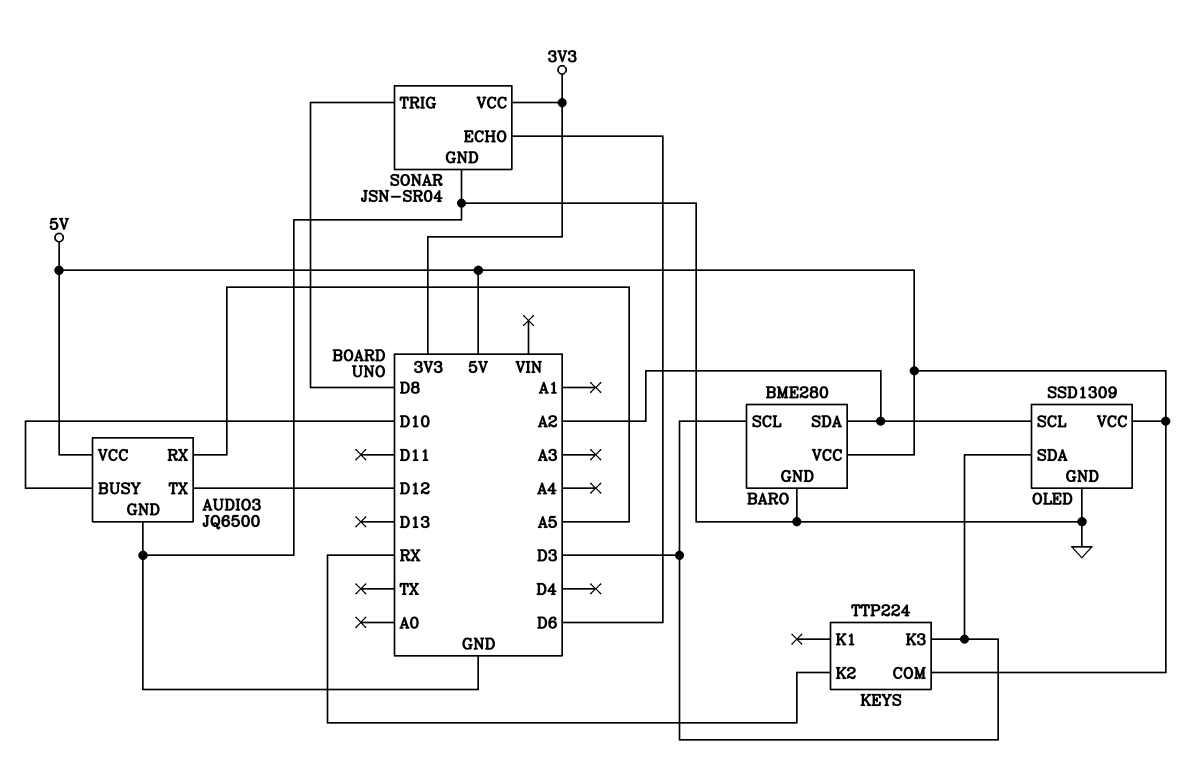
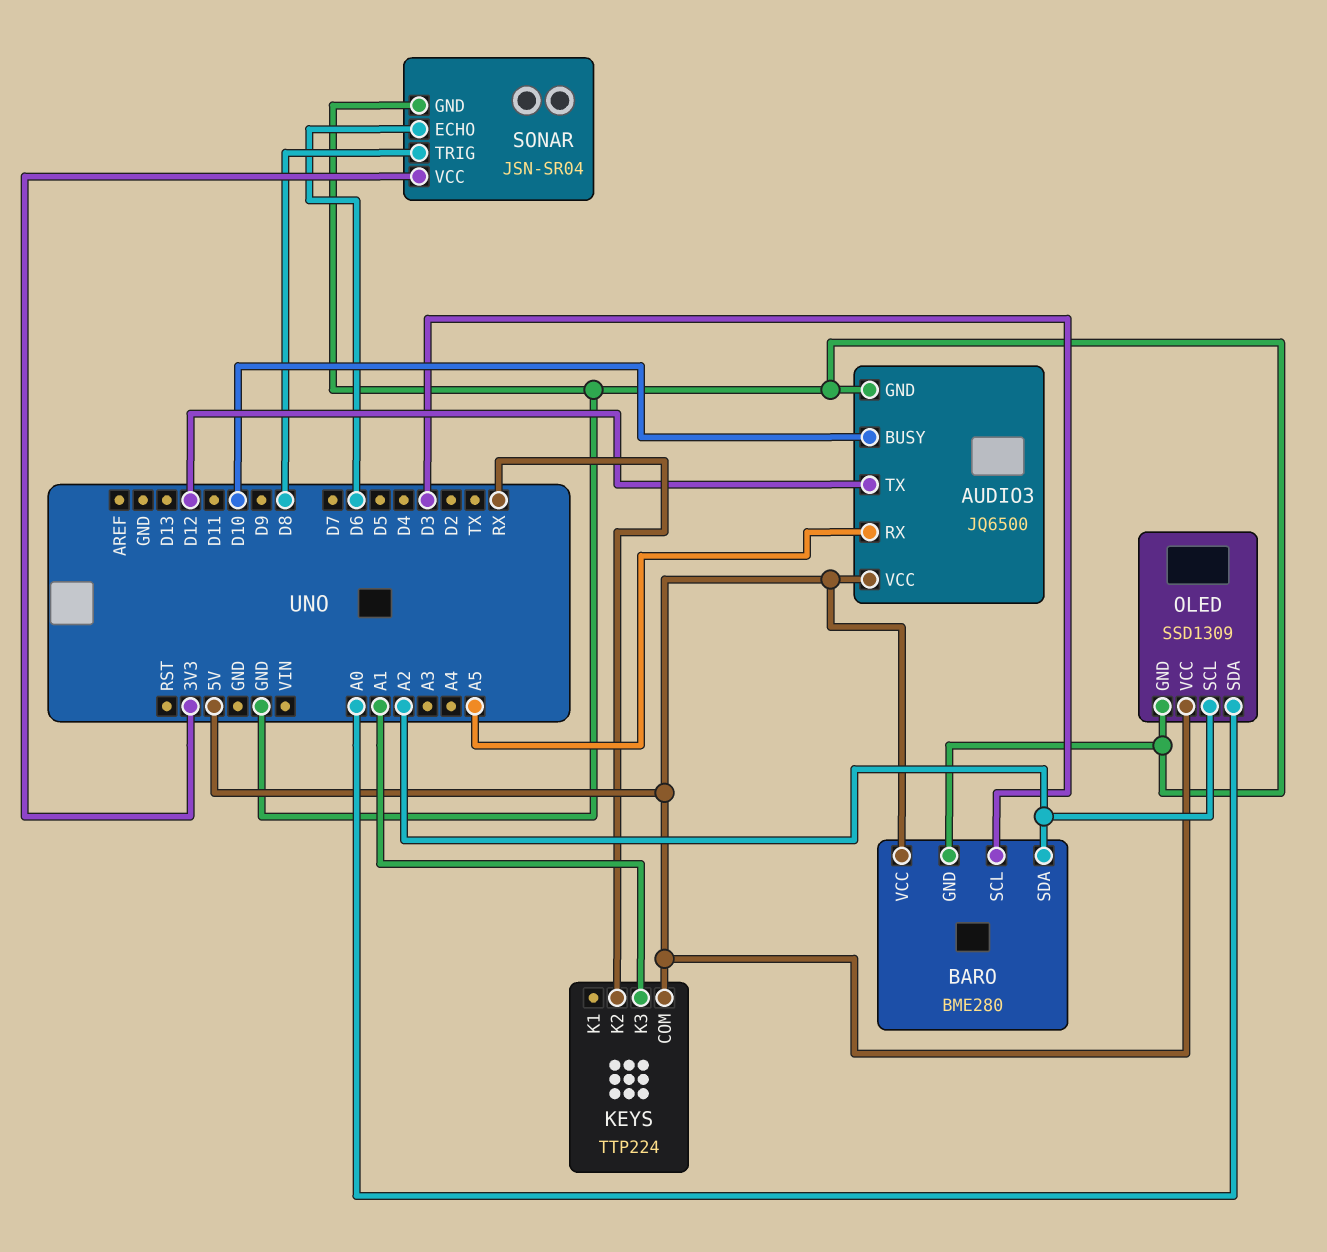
KEYS pin K3: D3 -> A1
OLED pin SDA: D3 -> A0

